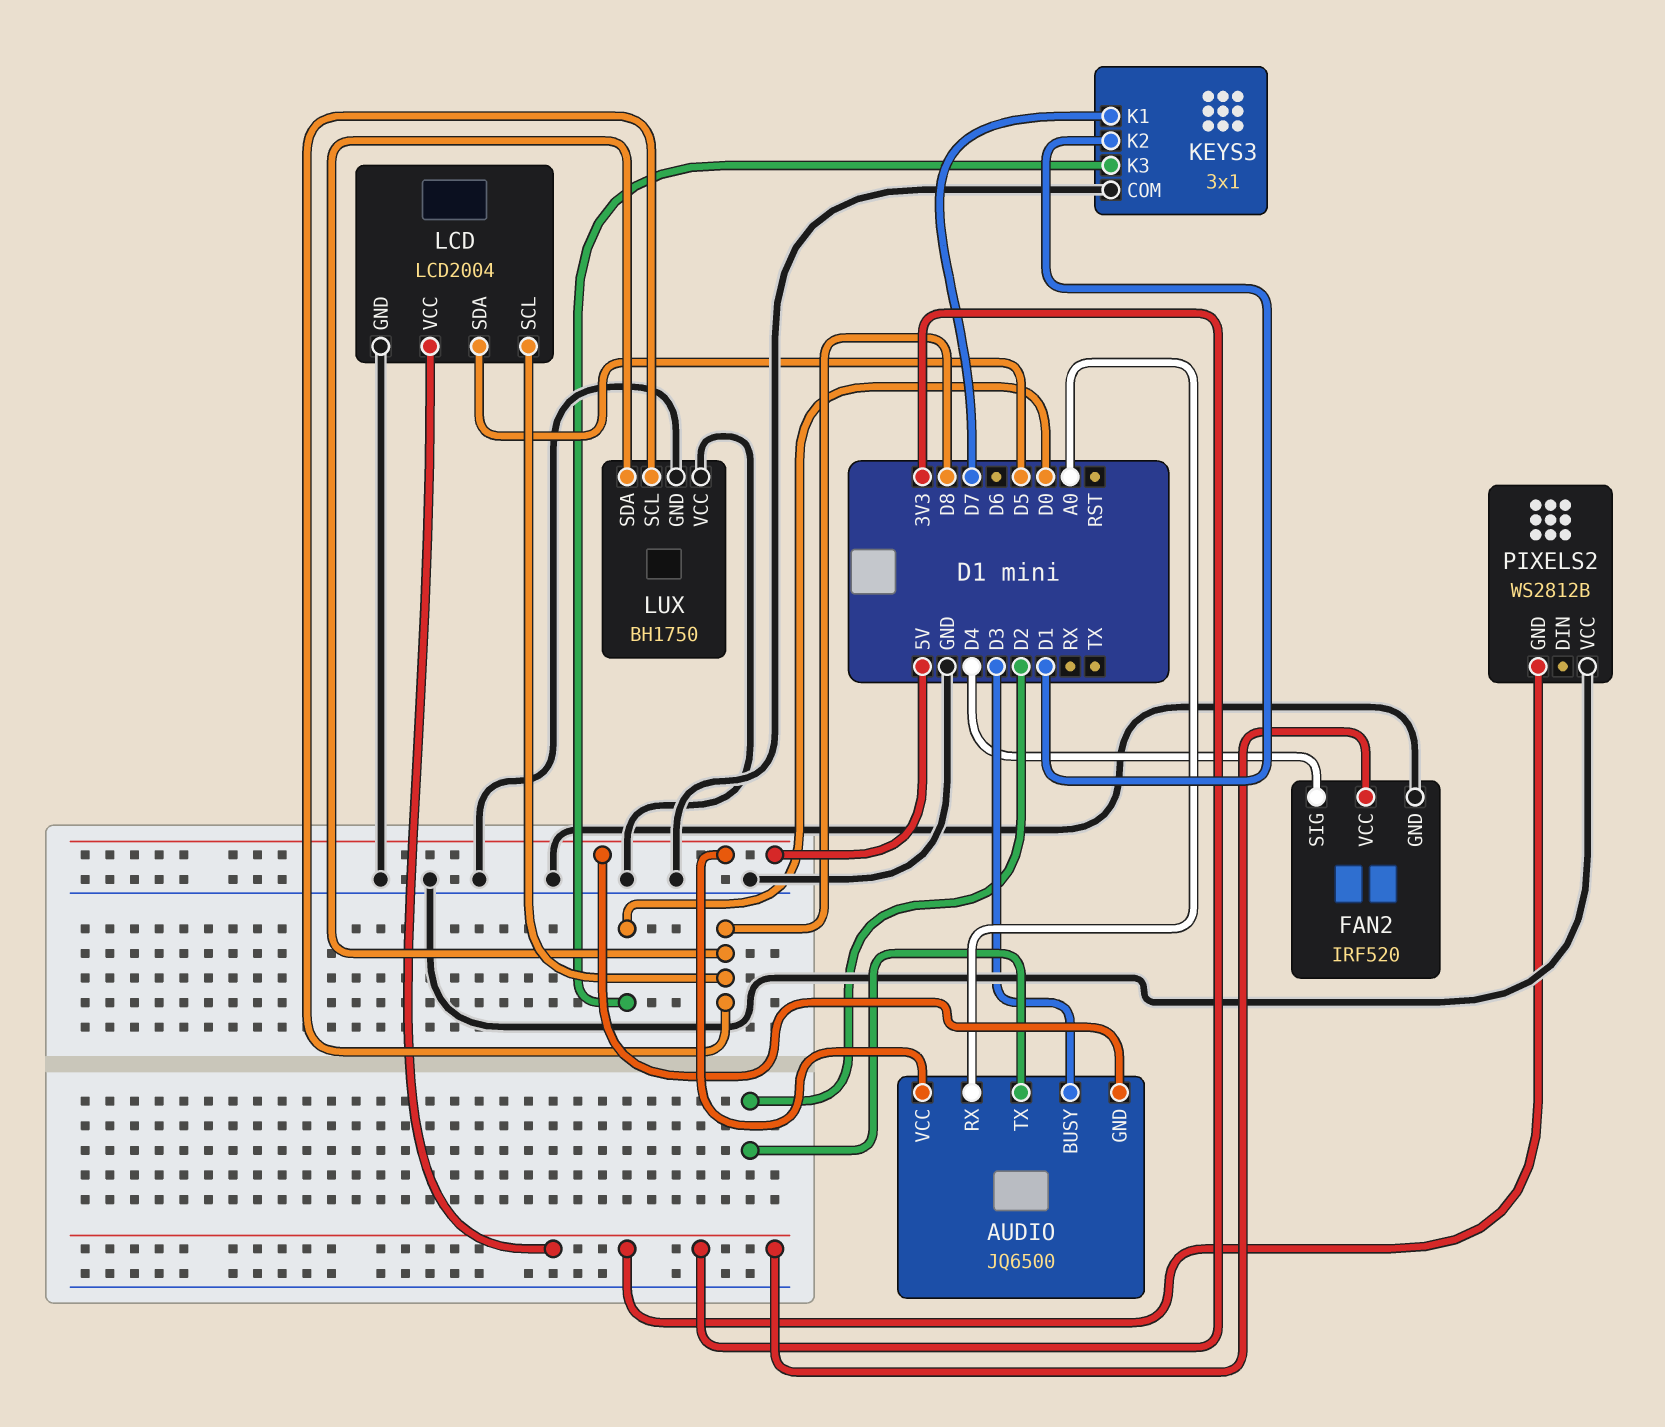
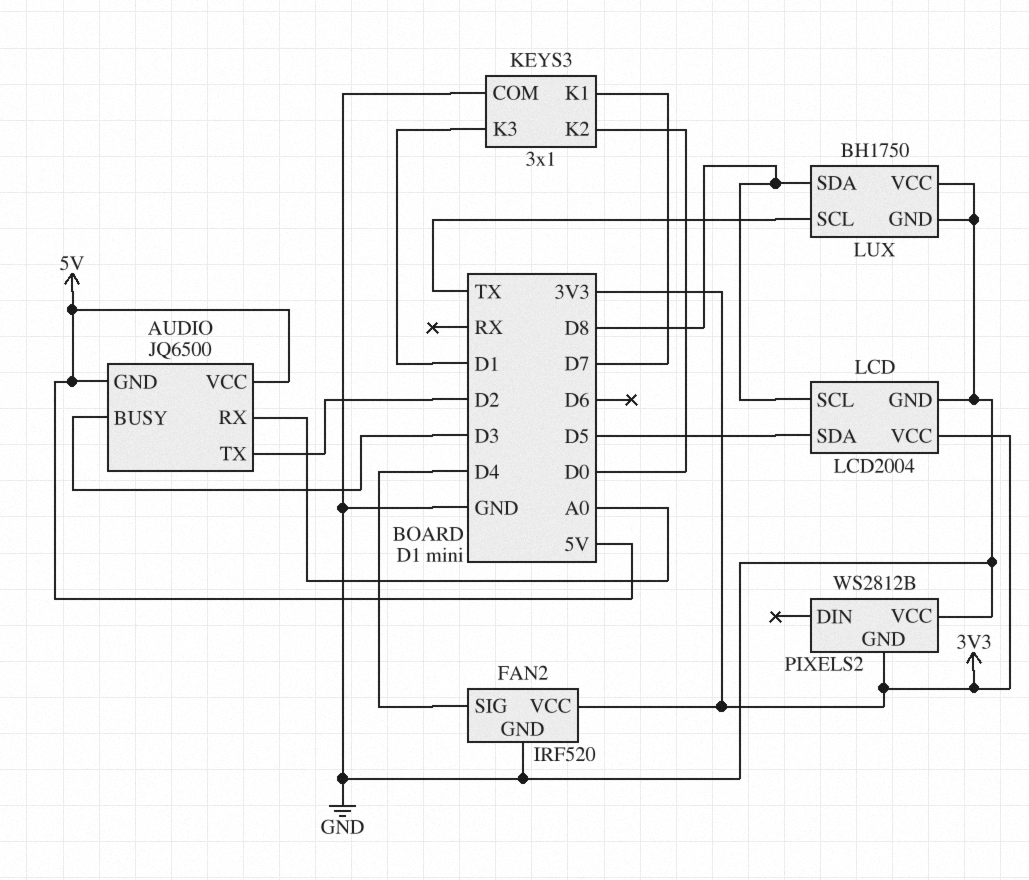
KEYS3 pin K2: D1 -> D0
KEYS3 pin K3: D0 -> D1
LUX pin SCL: D8 -> TX

